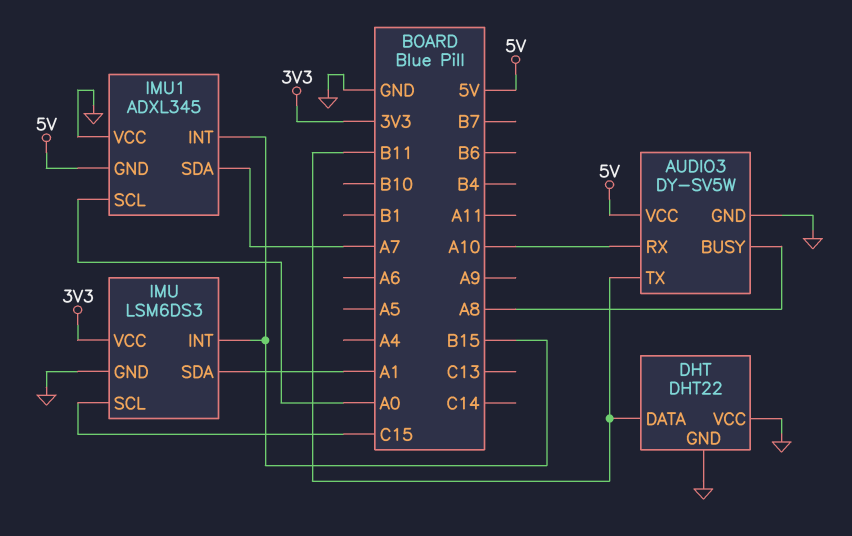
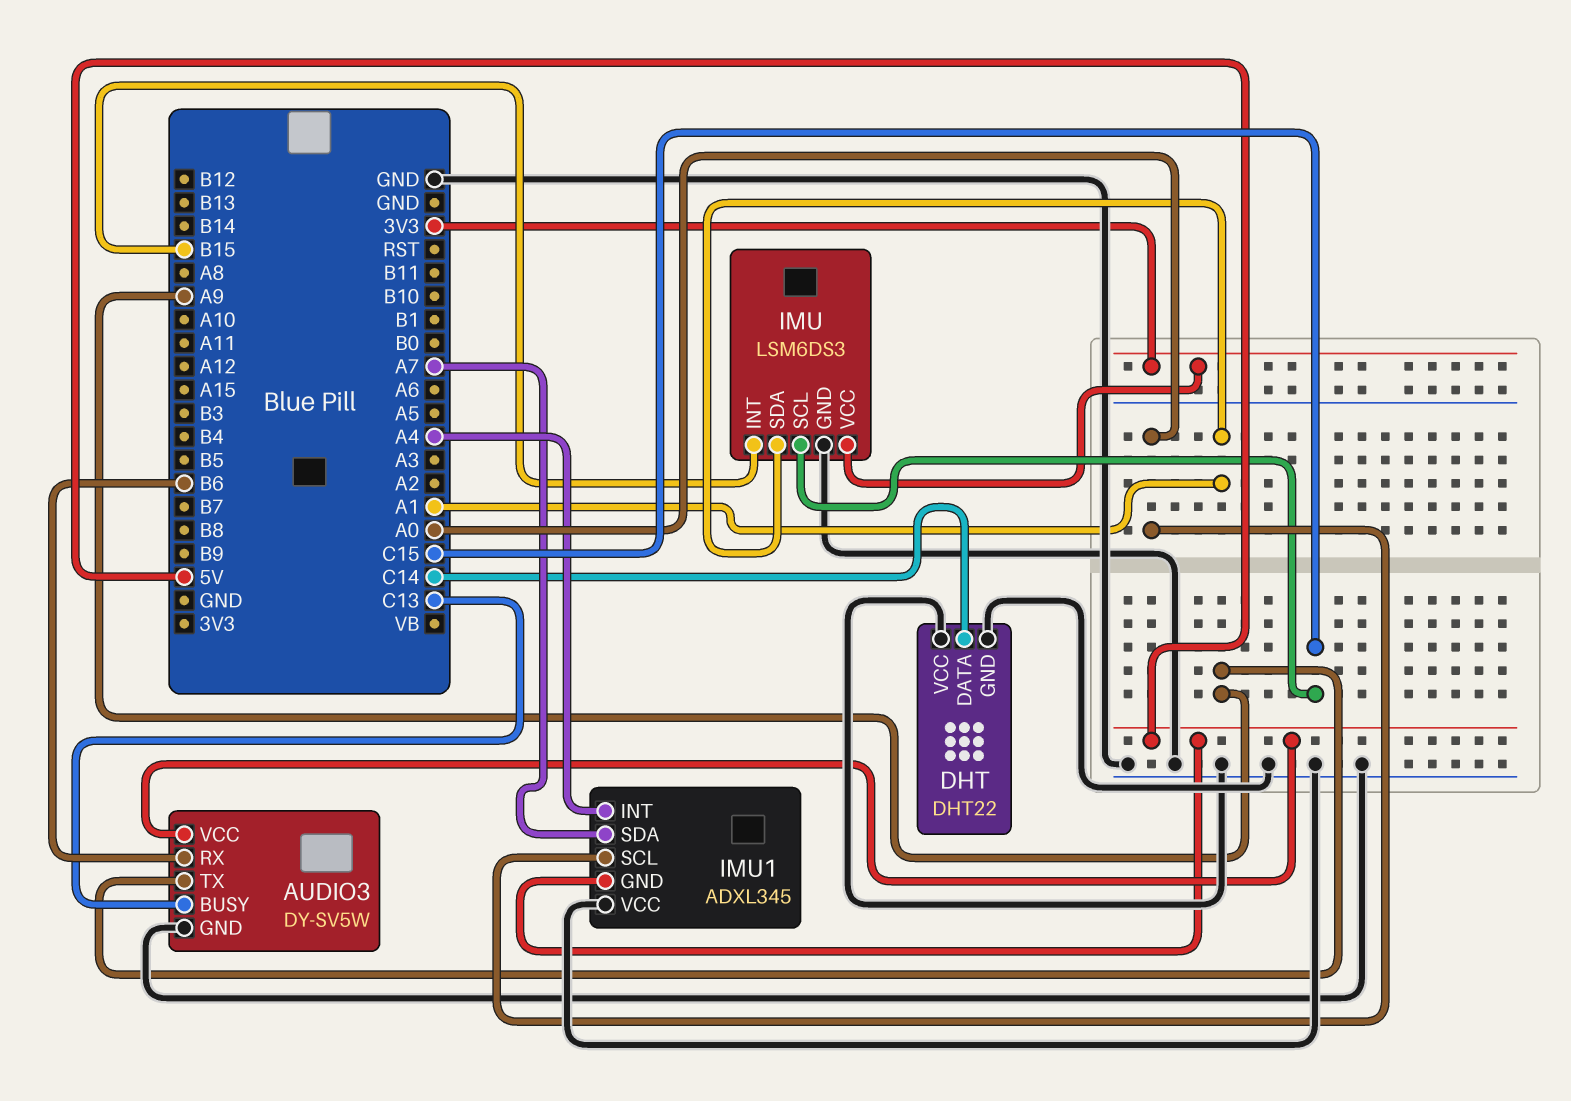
AUDIO3 pin BUSY: A8 -> C13
AUDIO3 pin RX: A10 -> B6
AUDIO3 pin TX: B11 -> A9
DHT pin DATA: B11 -> C14
IMU1 pin INT: B15 -> A4

